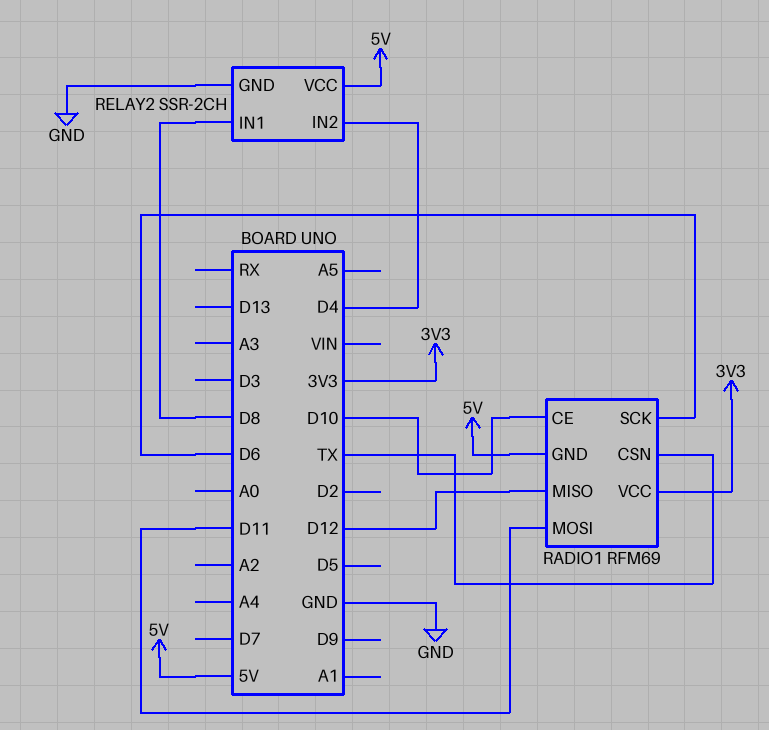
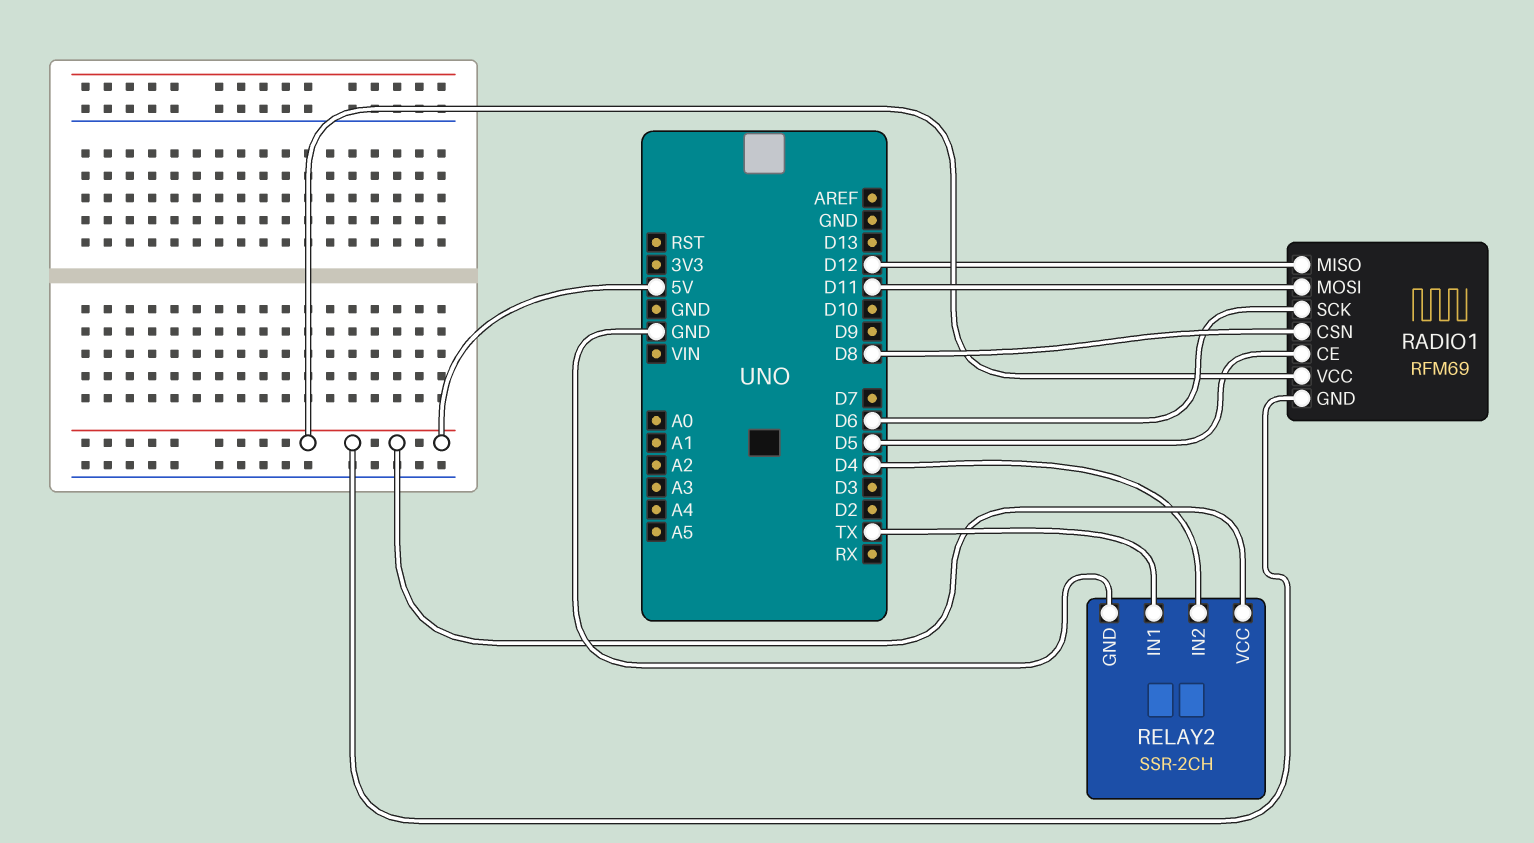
RADIO1 pin CE: D10 -> D5
RADIO1 pin CSN: TX -> D8
RADIO1 pin VCC: 3V3 -> 5V
RELAY2 pin IN1: D8 -> TX

